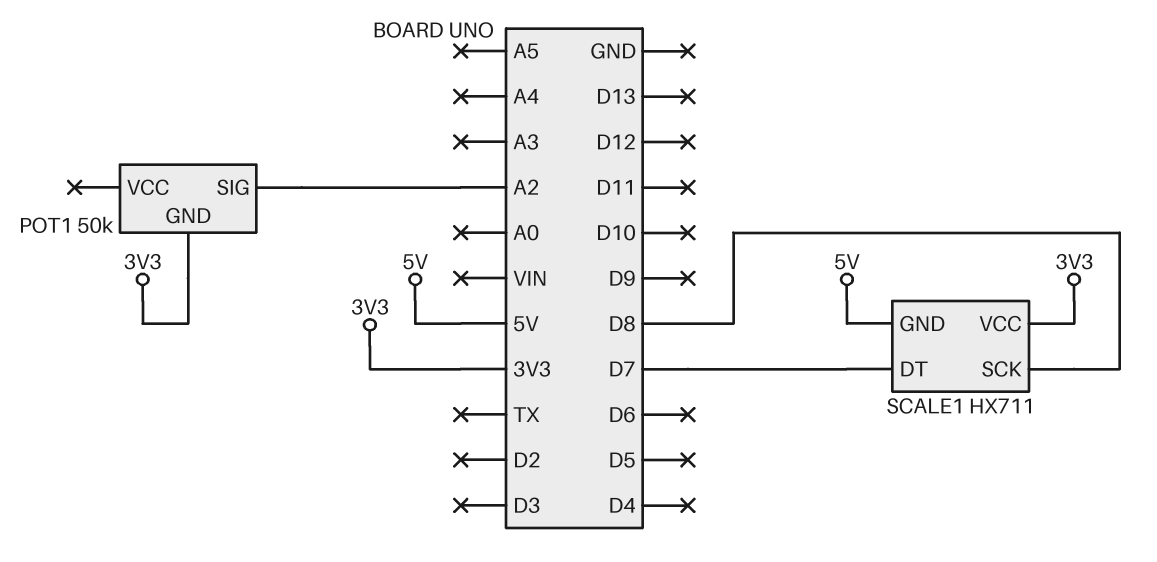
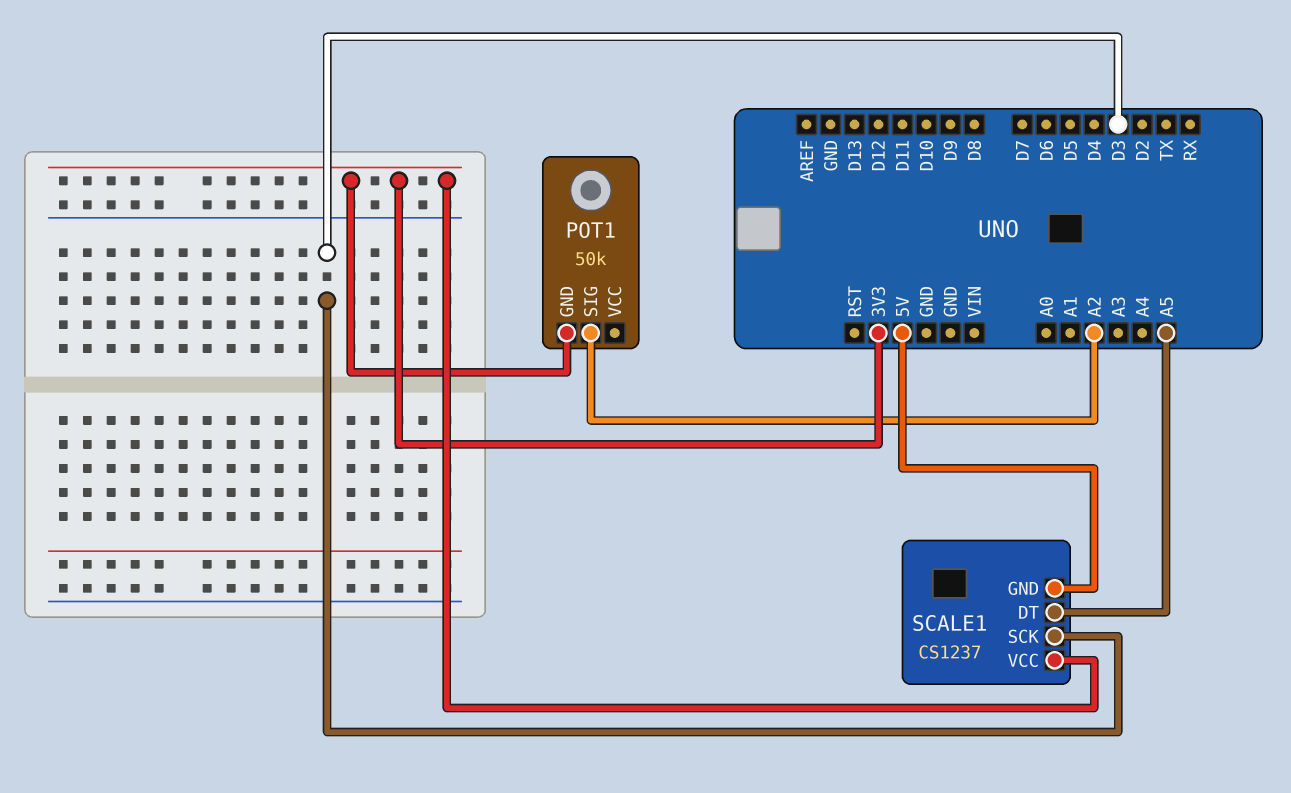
SCALE1: HX711 -> CS1237
SCALE1 pin DT: D7 -> A5
SCALE1 pin SCK: D8 -> D3

